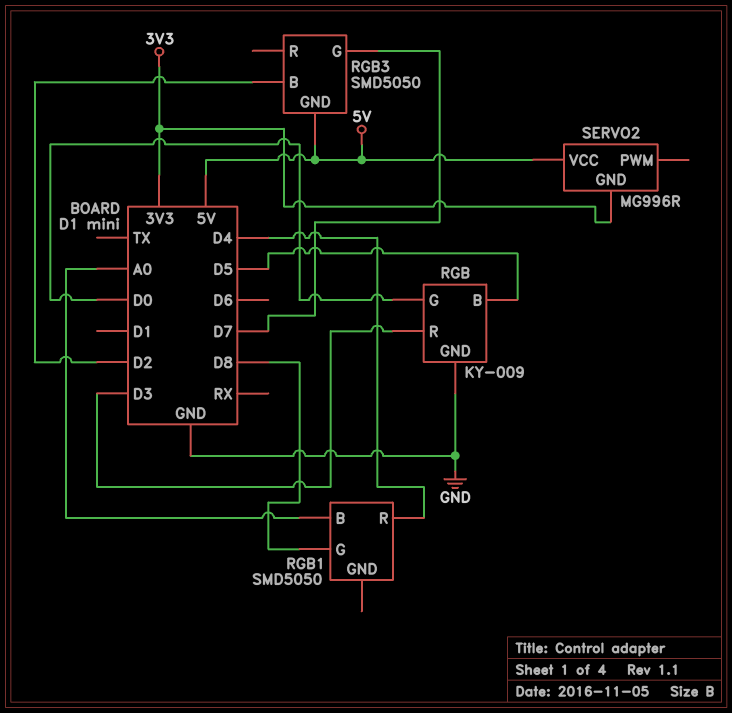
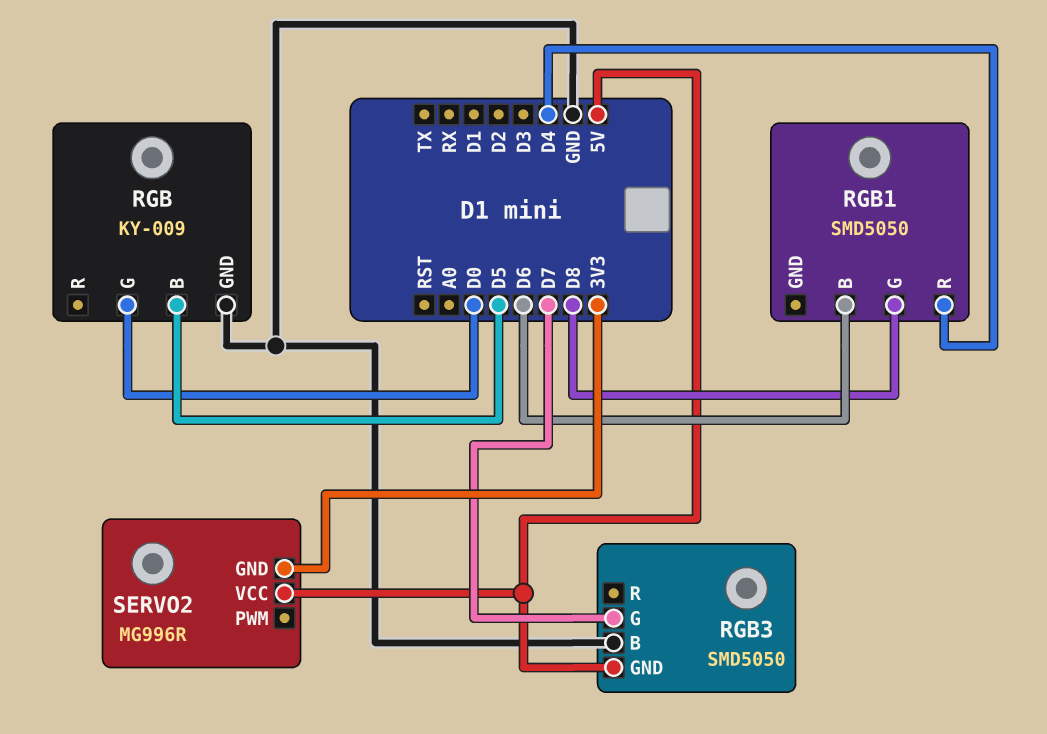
RGB pin R: D3 -> none
RGB1 pin B: A0 -> D6
RGB3 pin B: D2 -> GND

